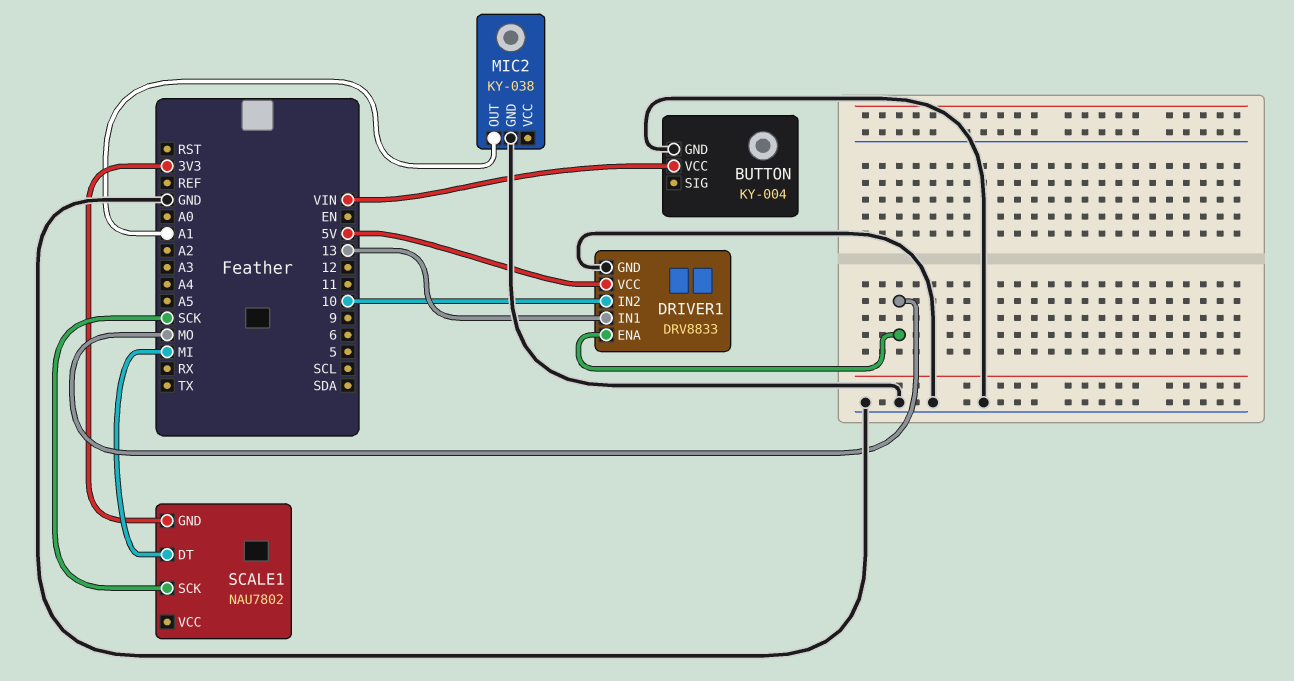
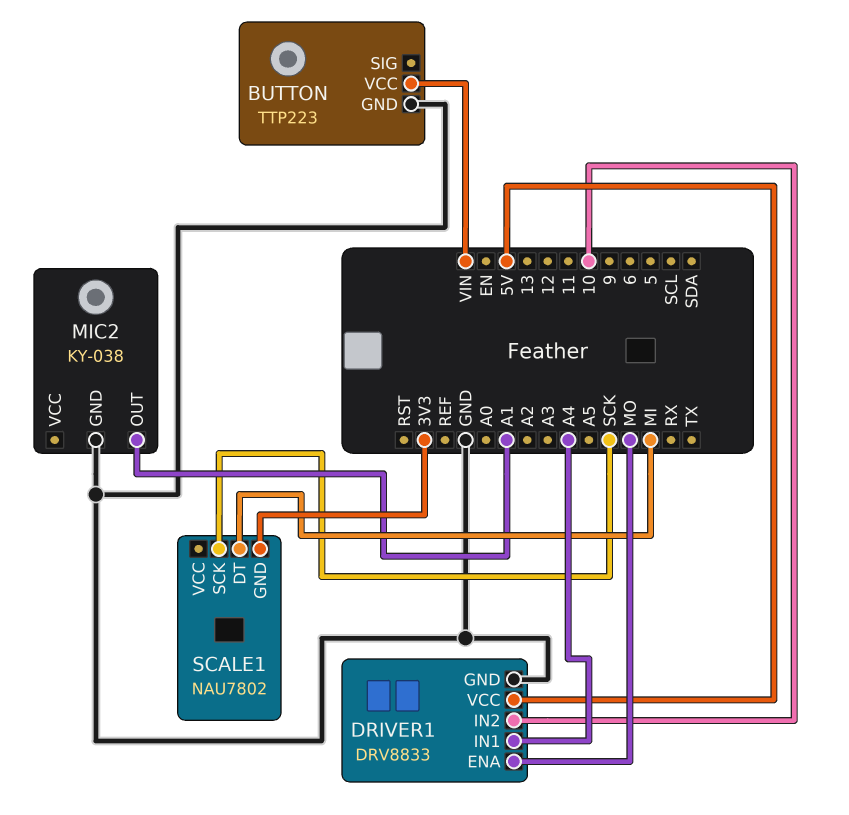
BUTTON: KY-004 -> TTP223
DRIVER1 pin IN1: 13 -> A4

